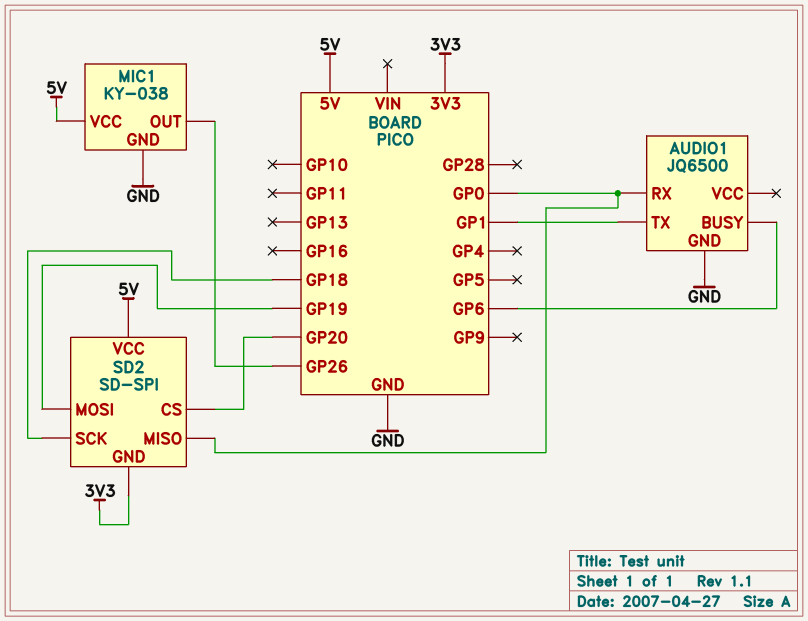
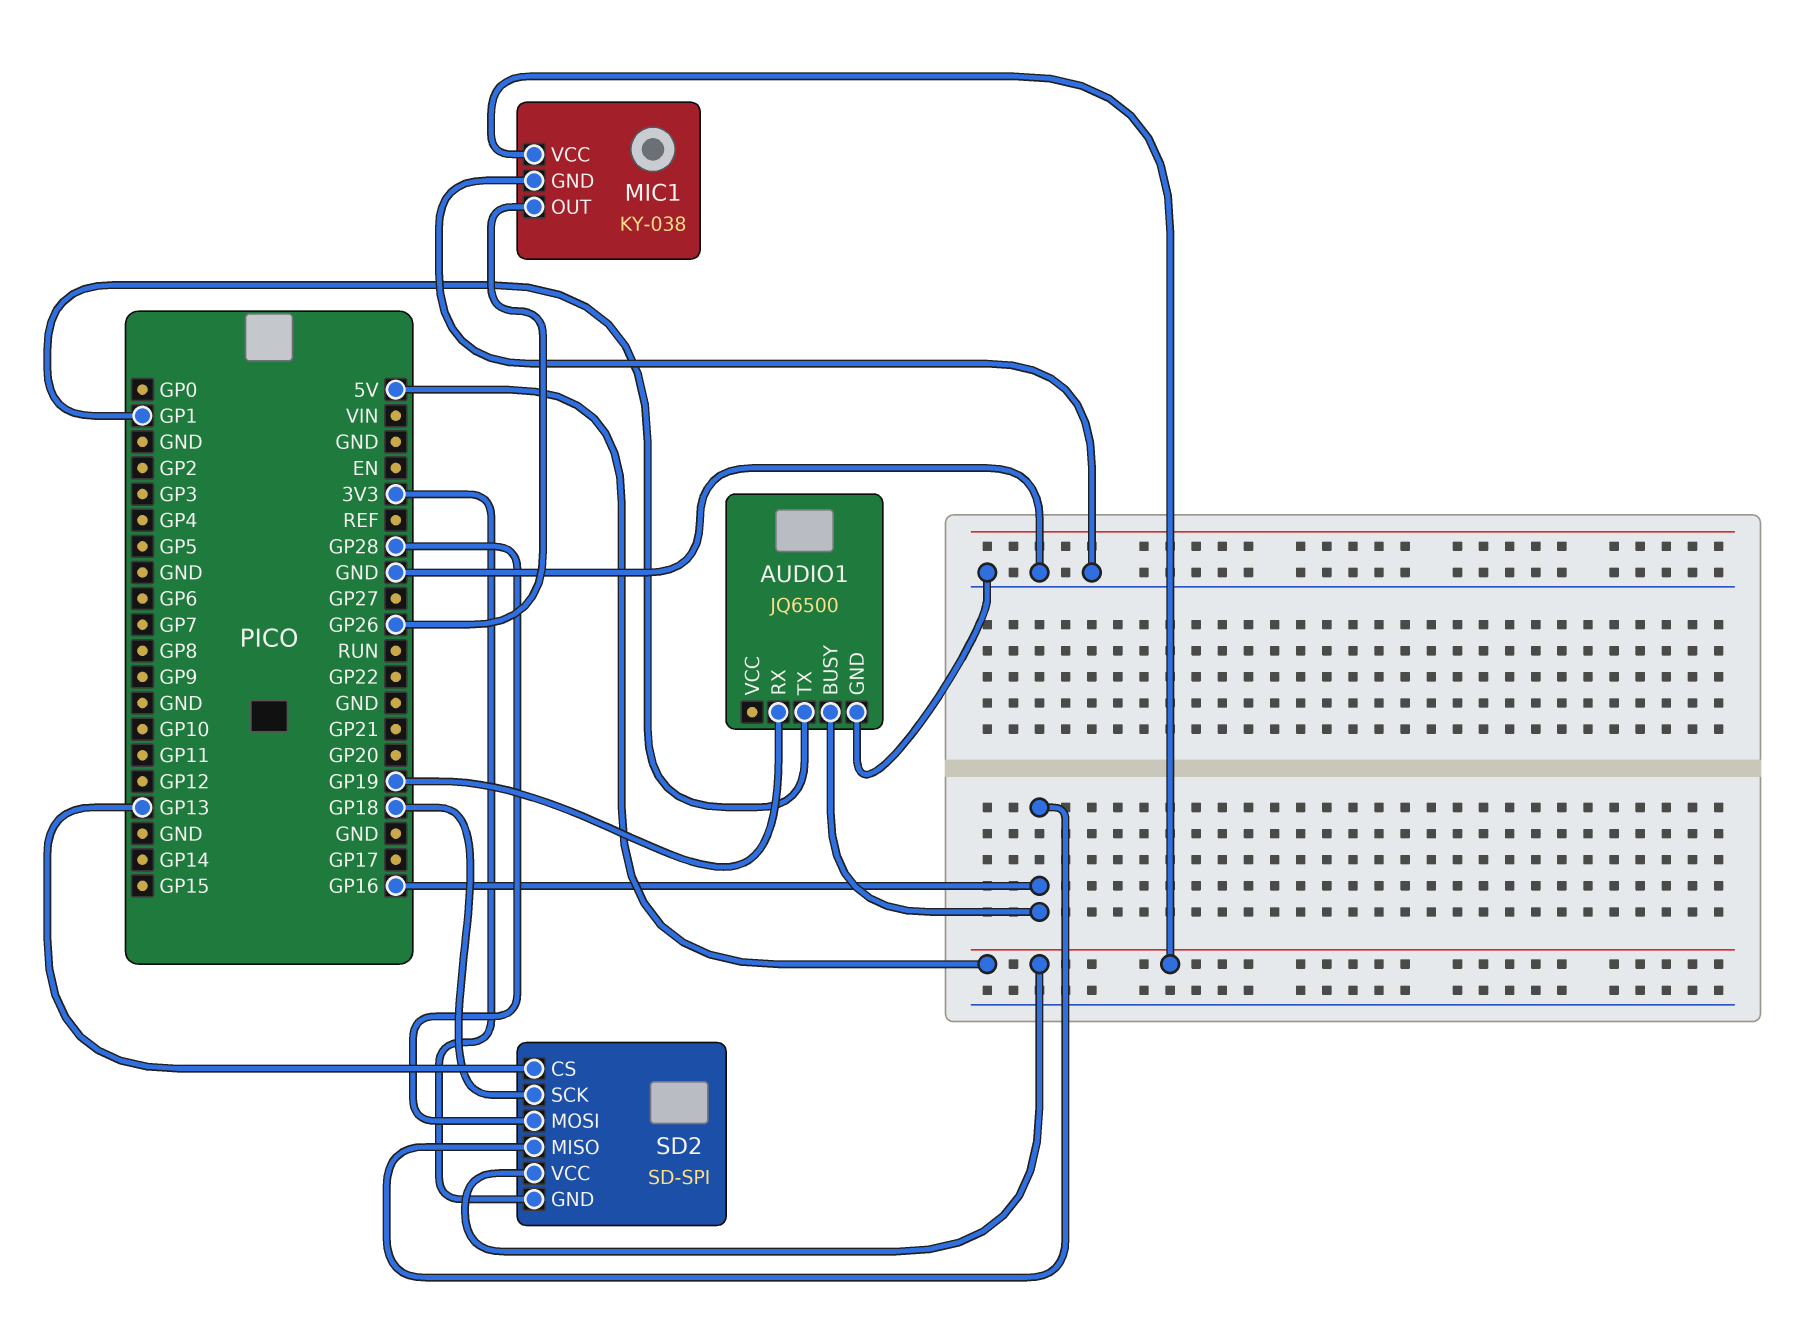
AUDIO1 pin BUSY: GP6 -> GP16
AUDIO1 pin RX: GP0 -> GP19
SD2 pin CS: GP20 -> GP13
SD2 pin MISO: GP0 -> GP16
SD2 pin MOSI: GP19 -> GP28

